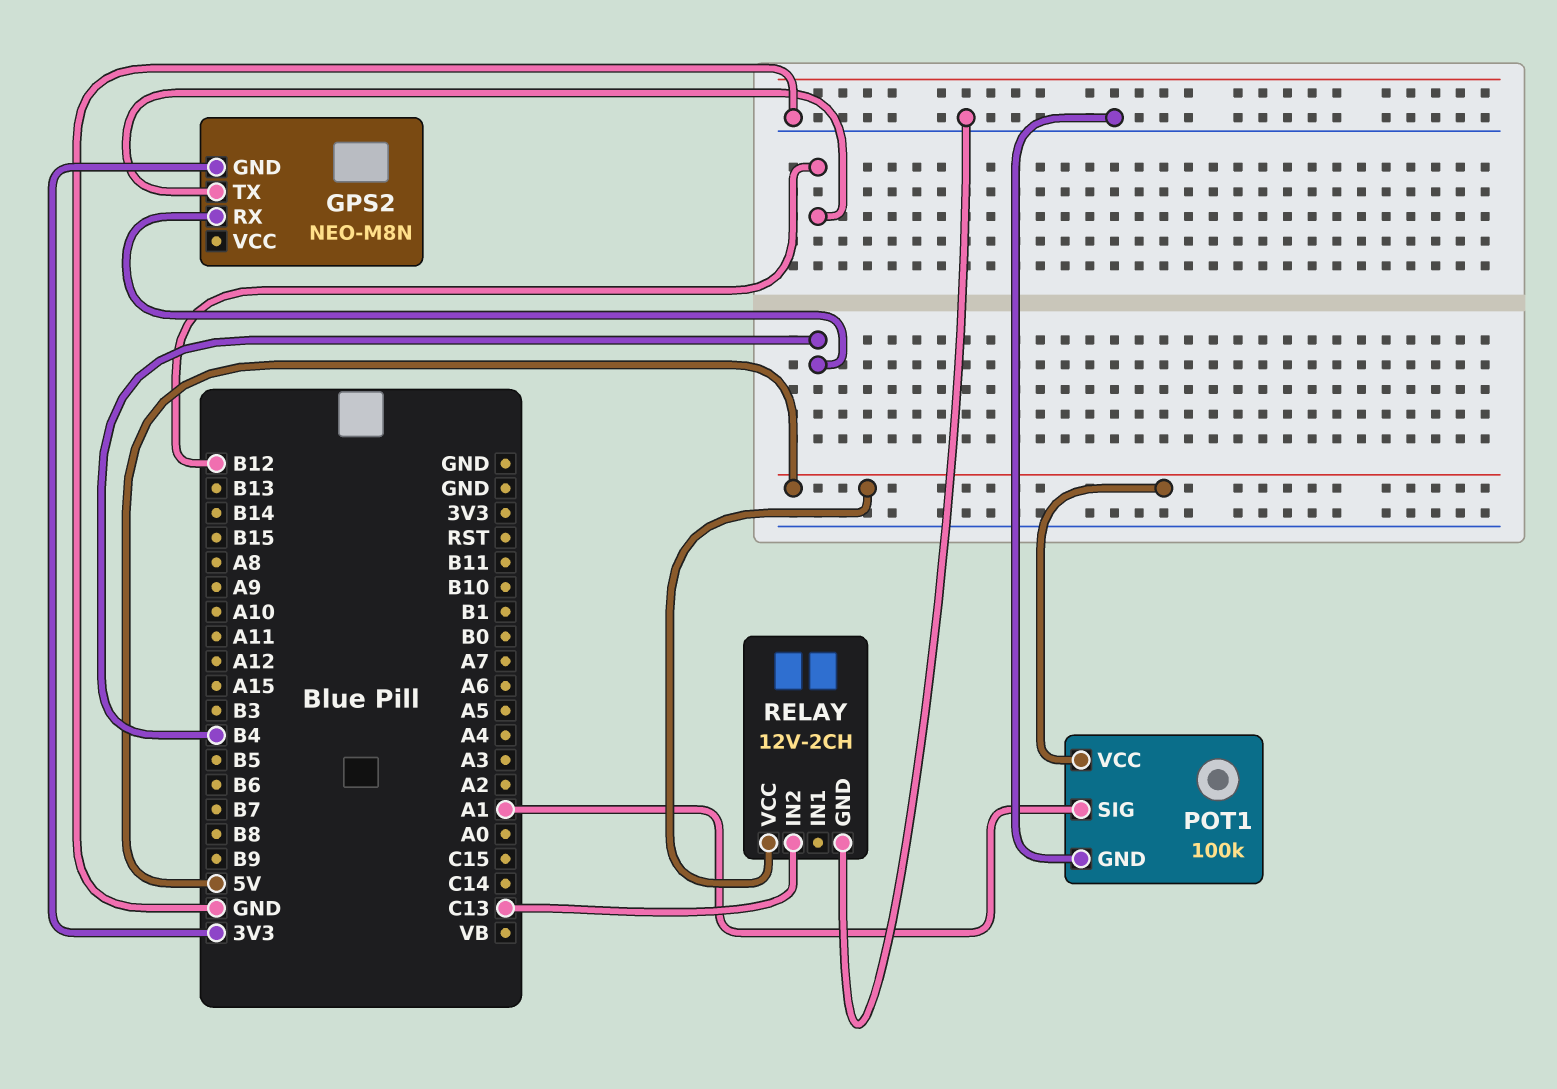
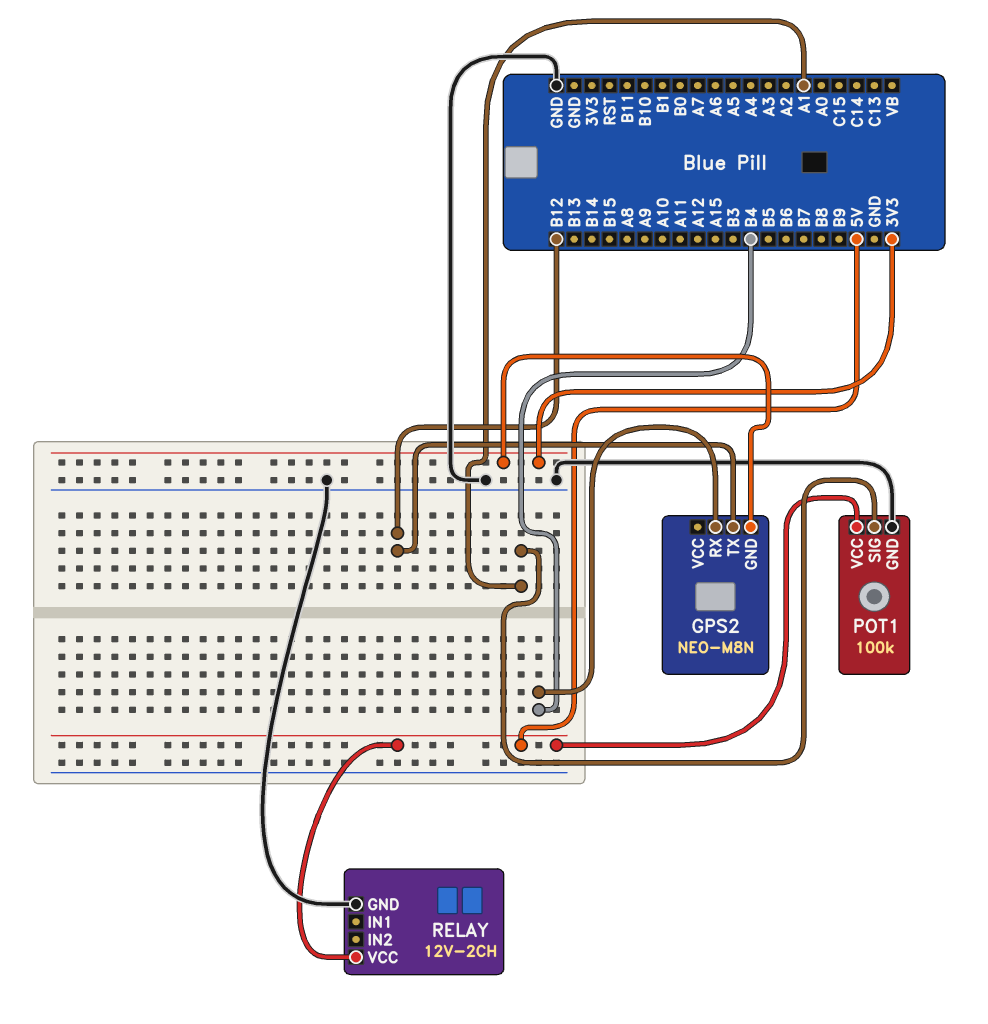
RELAY pin IN2: C13 -> none

